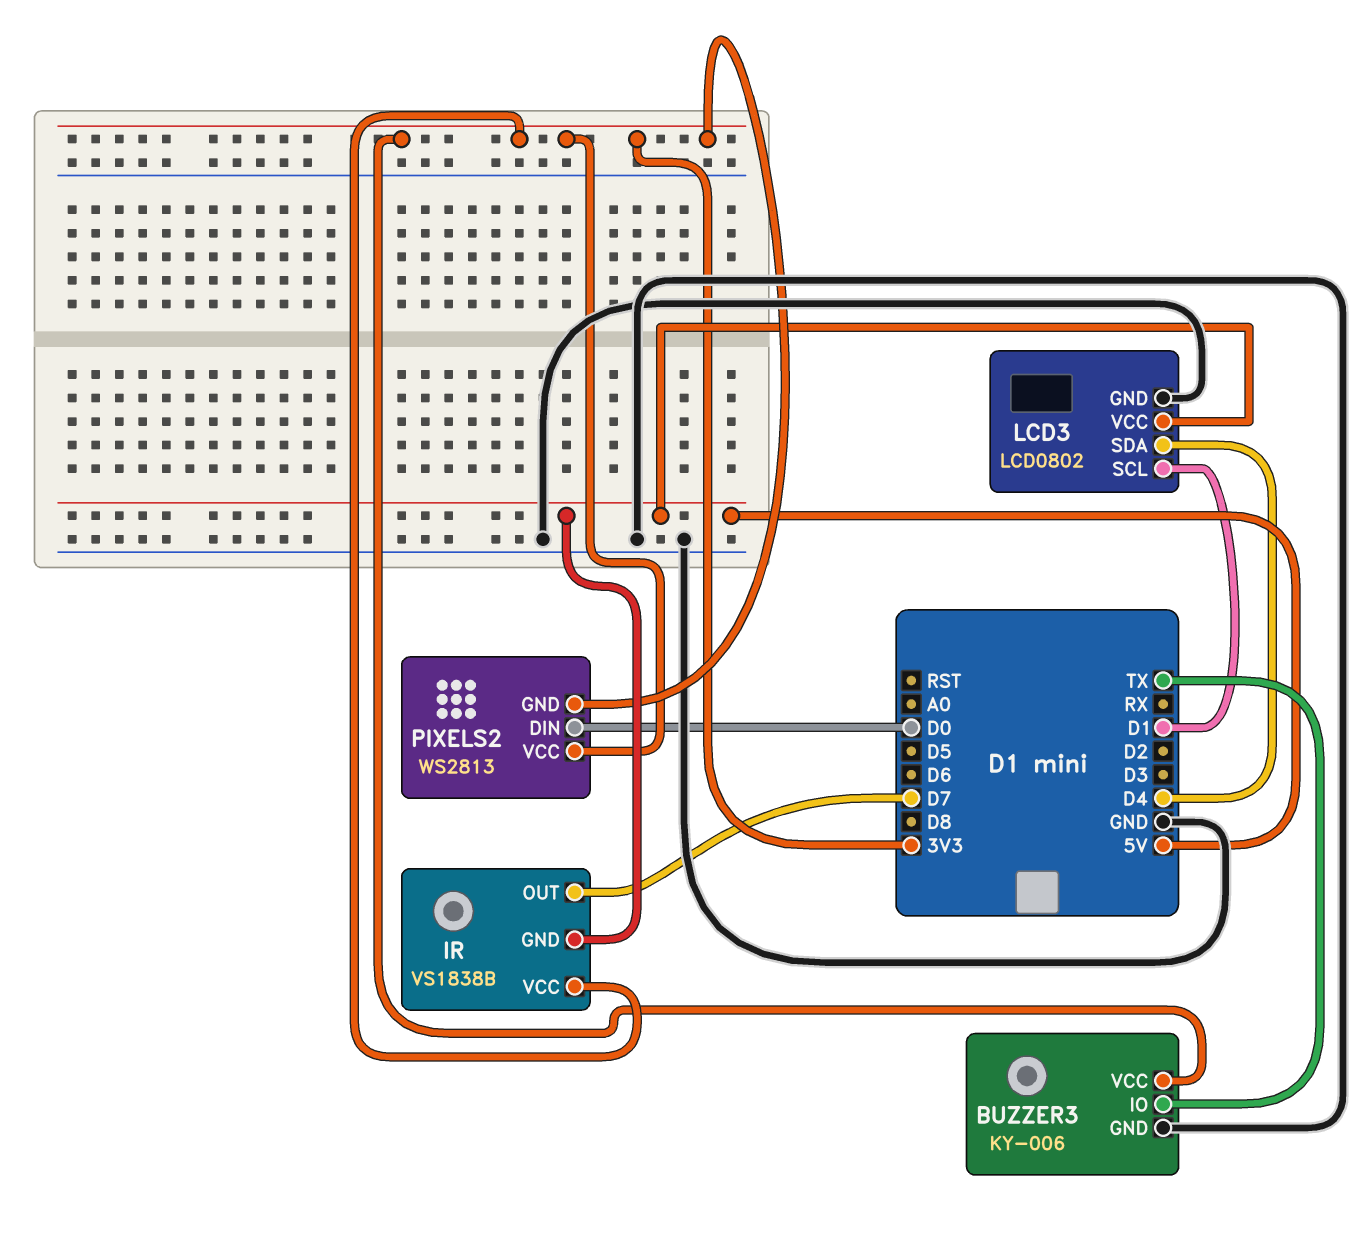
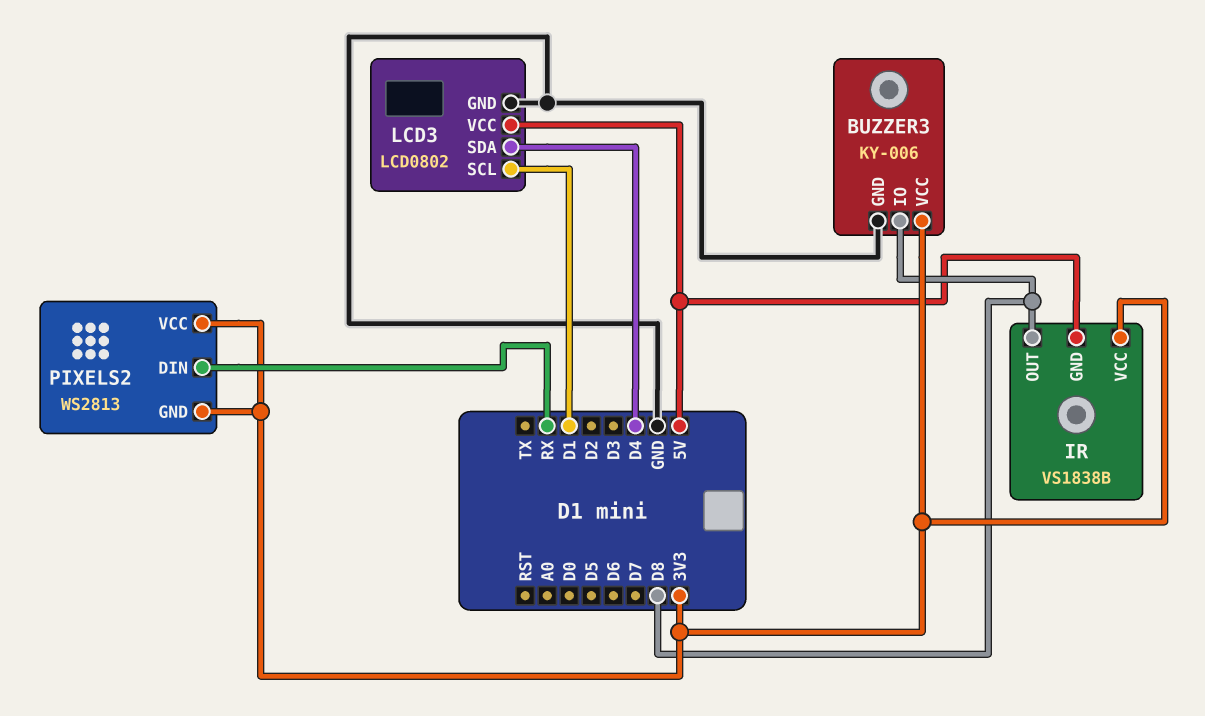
BUZZER3 pin IO: TX -> D8
IR pin OUT: D7 -> D8
PIXELS2 pin DIN: D0 -> RX

